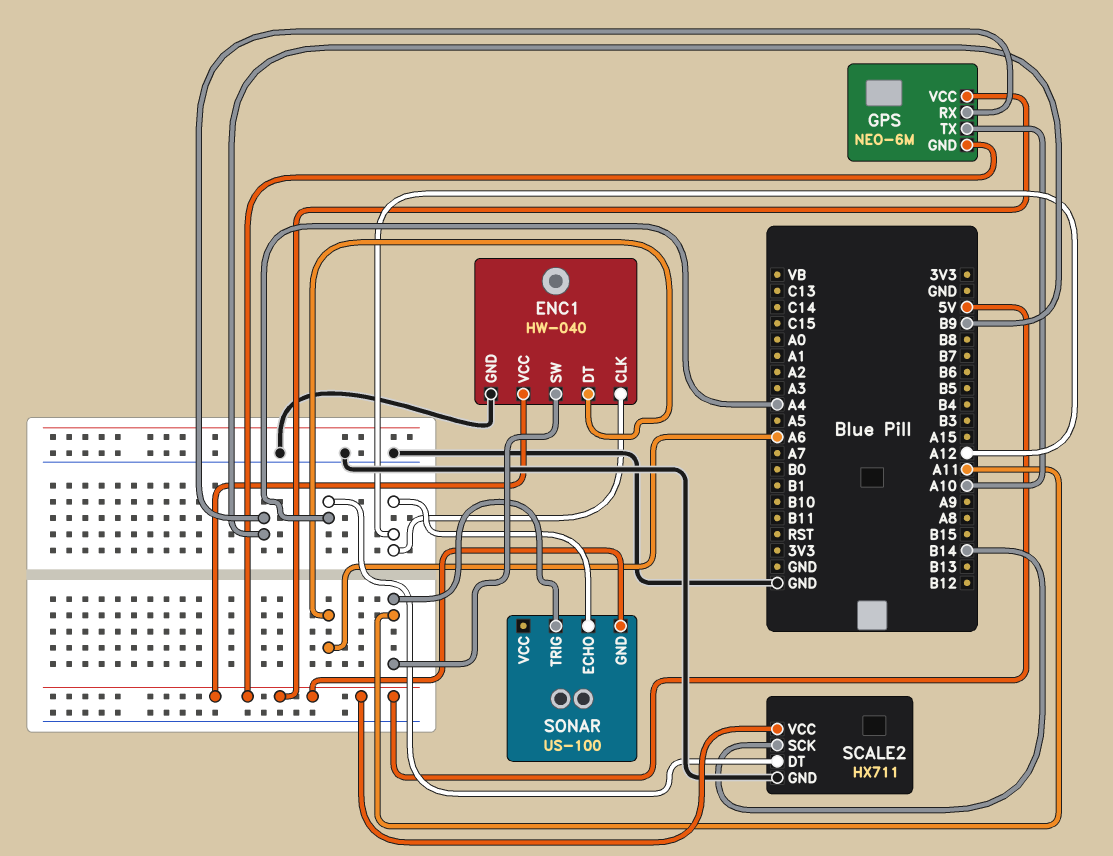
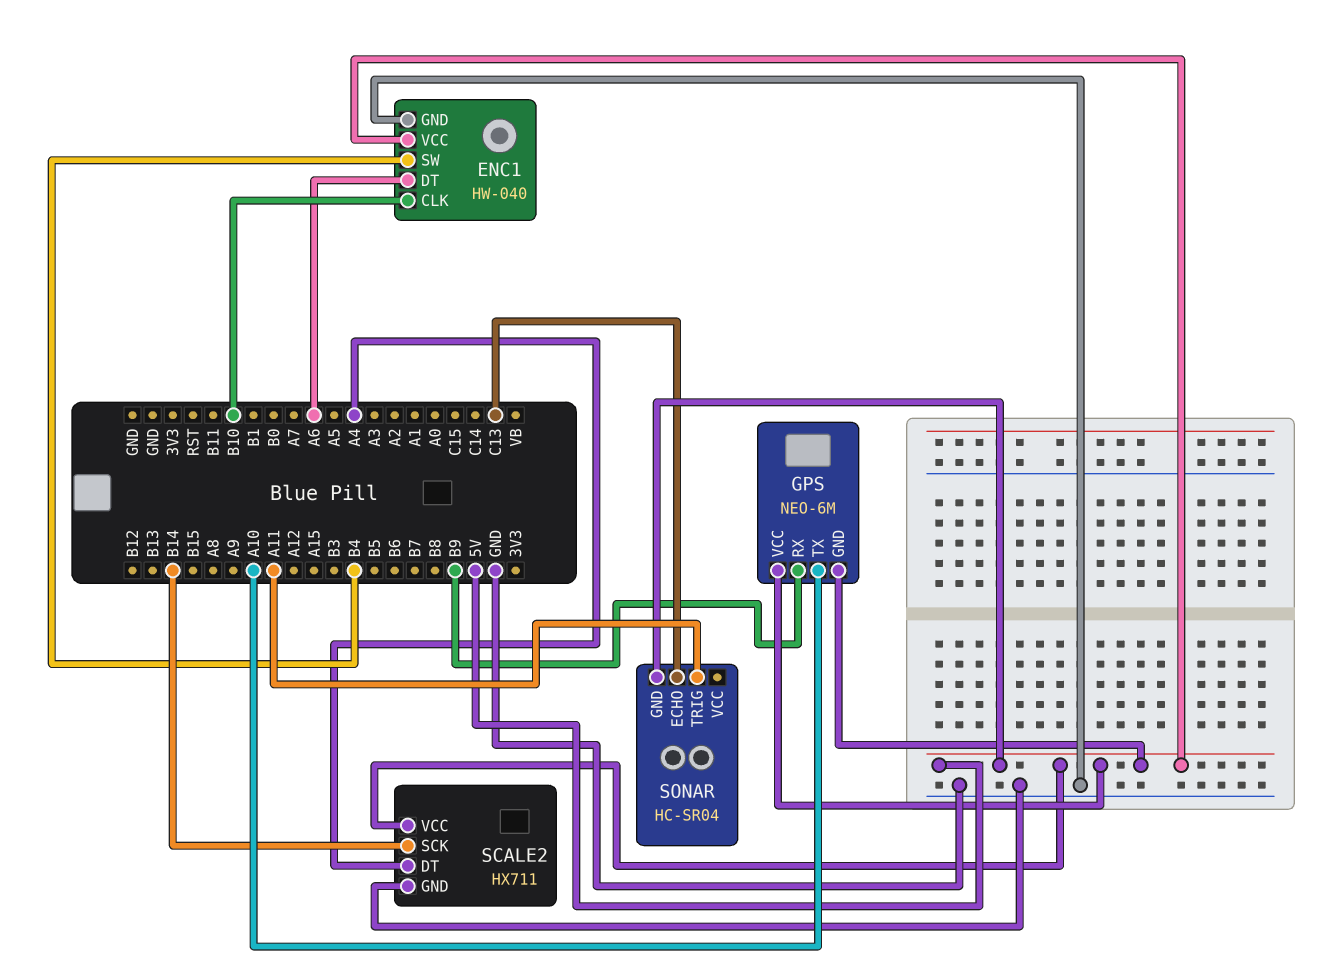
ENC1 pin CLK: A12 -> B10
ENC1 pin SW: A11 -> B4
SONAR: US-100 -> HC-SR04
SONAR pin ECHO: A12 -> C13

